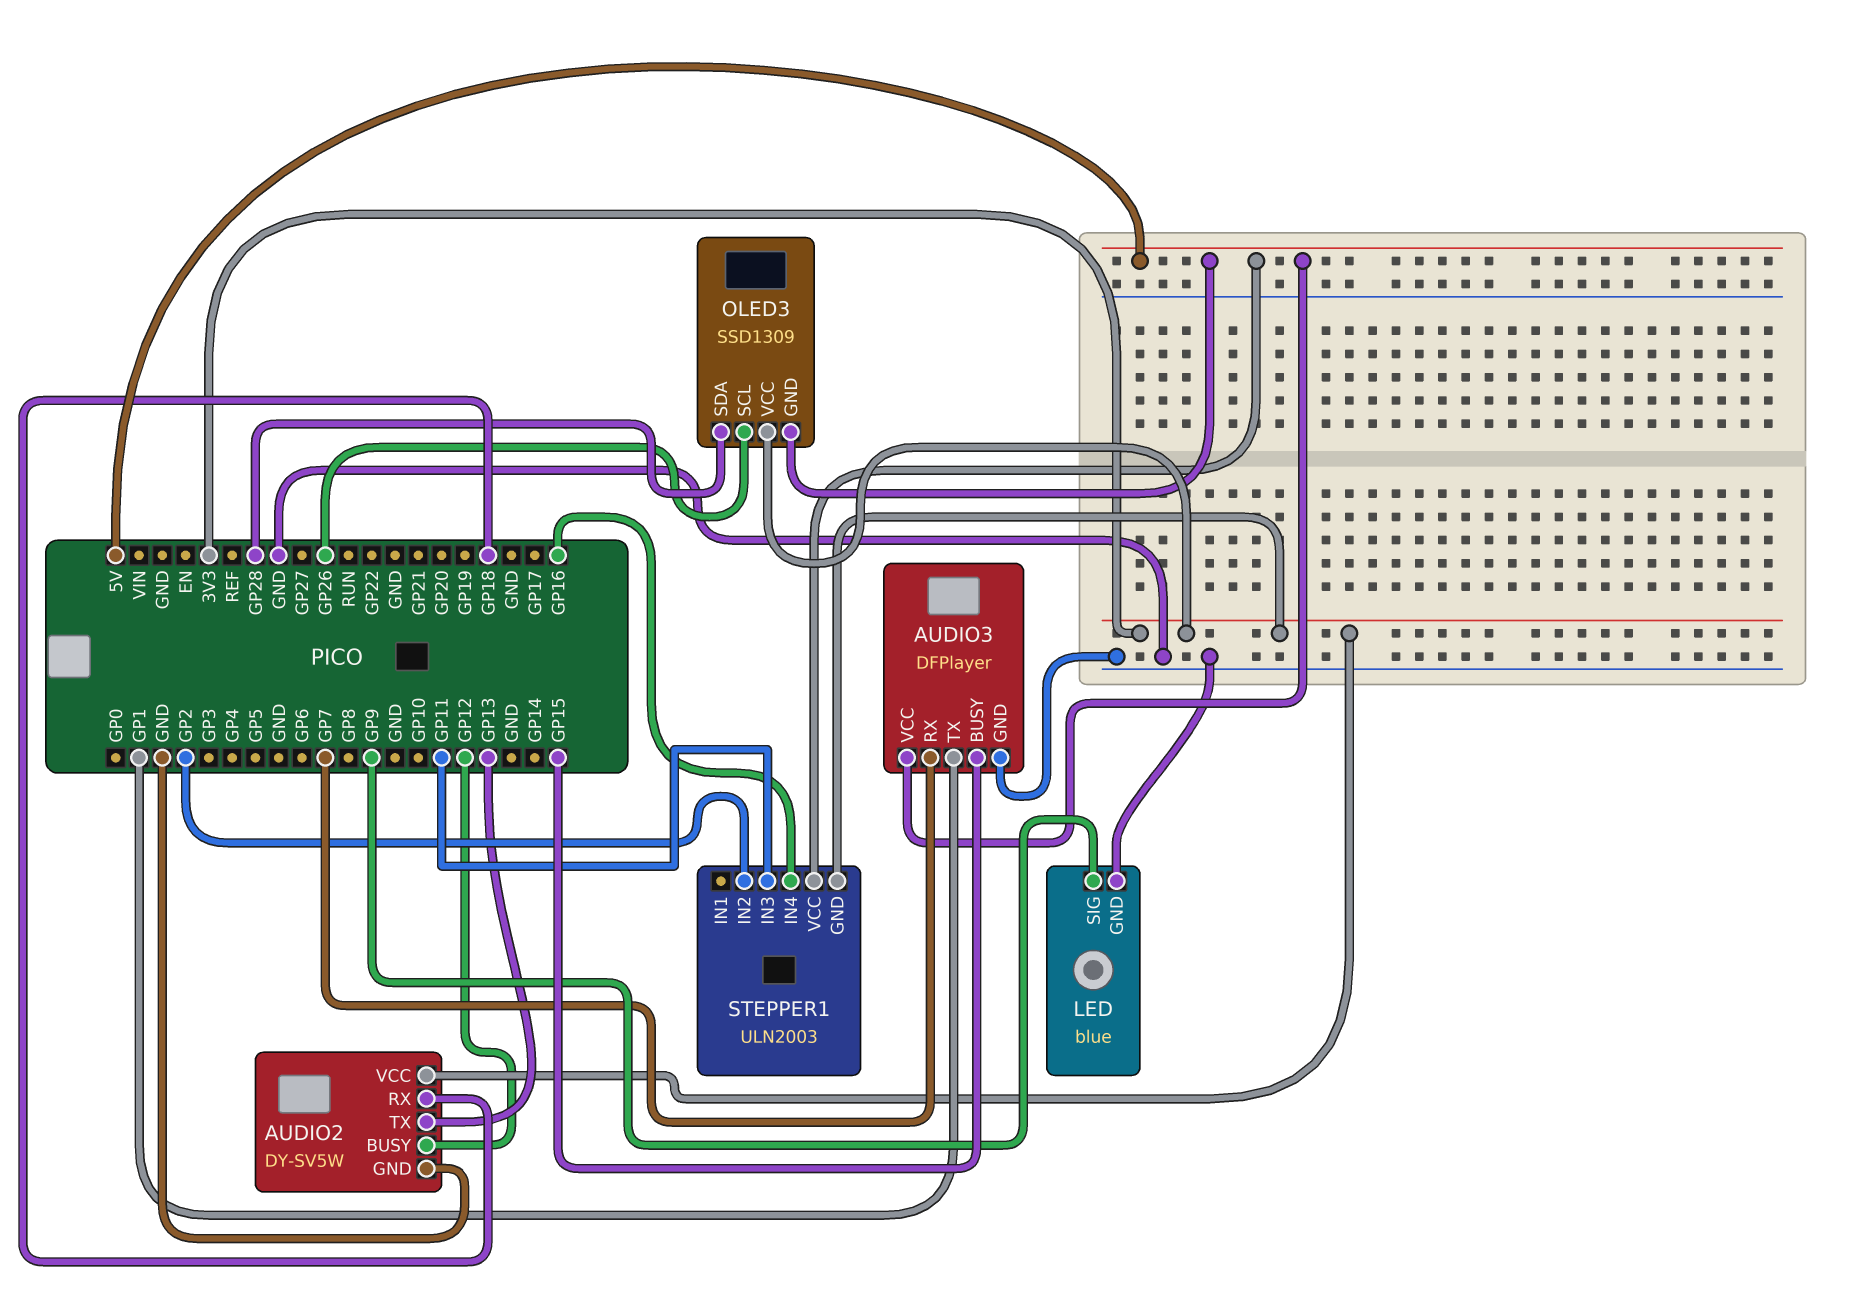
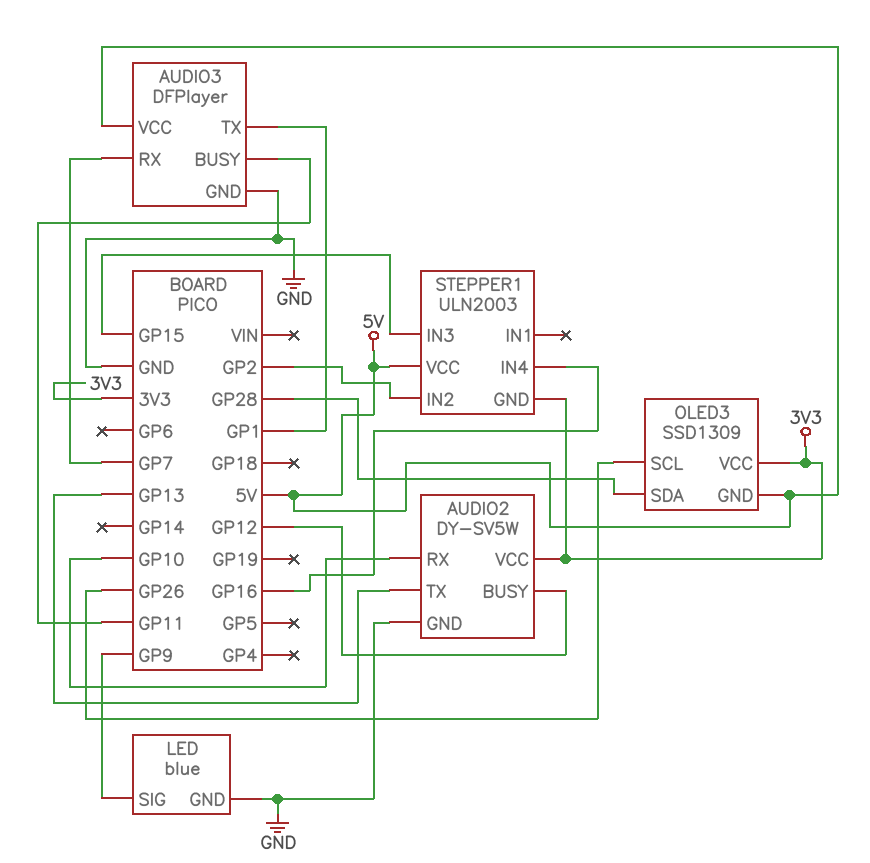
AUDIO2 pin RX: GP18 -> GP10
AUDIO3 pin BUSY: GP15 -> GP11
STEPPER1 pin IN3: GP11 -> GP15

